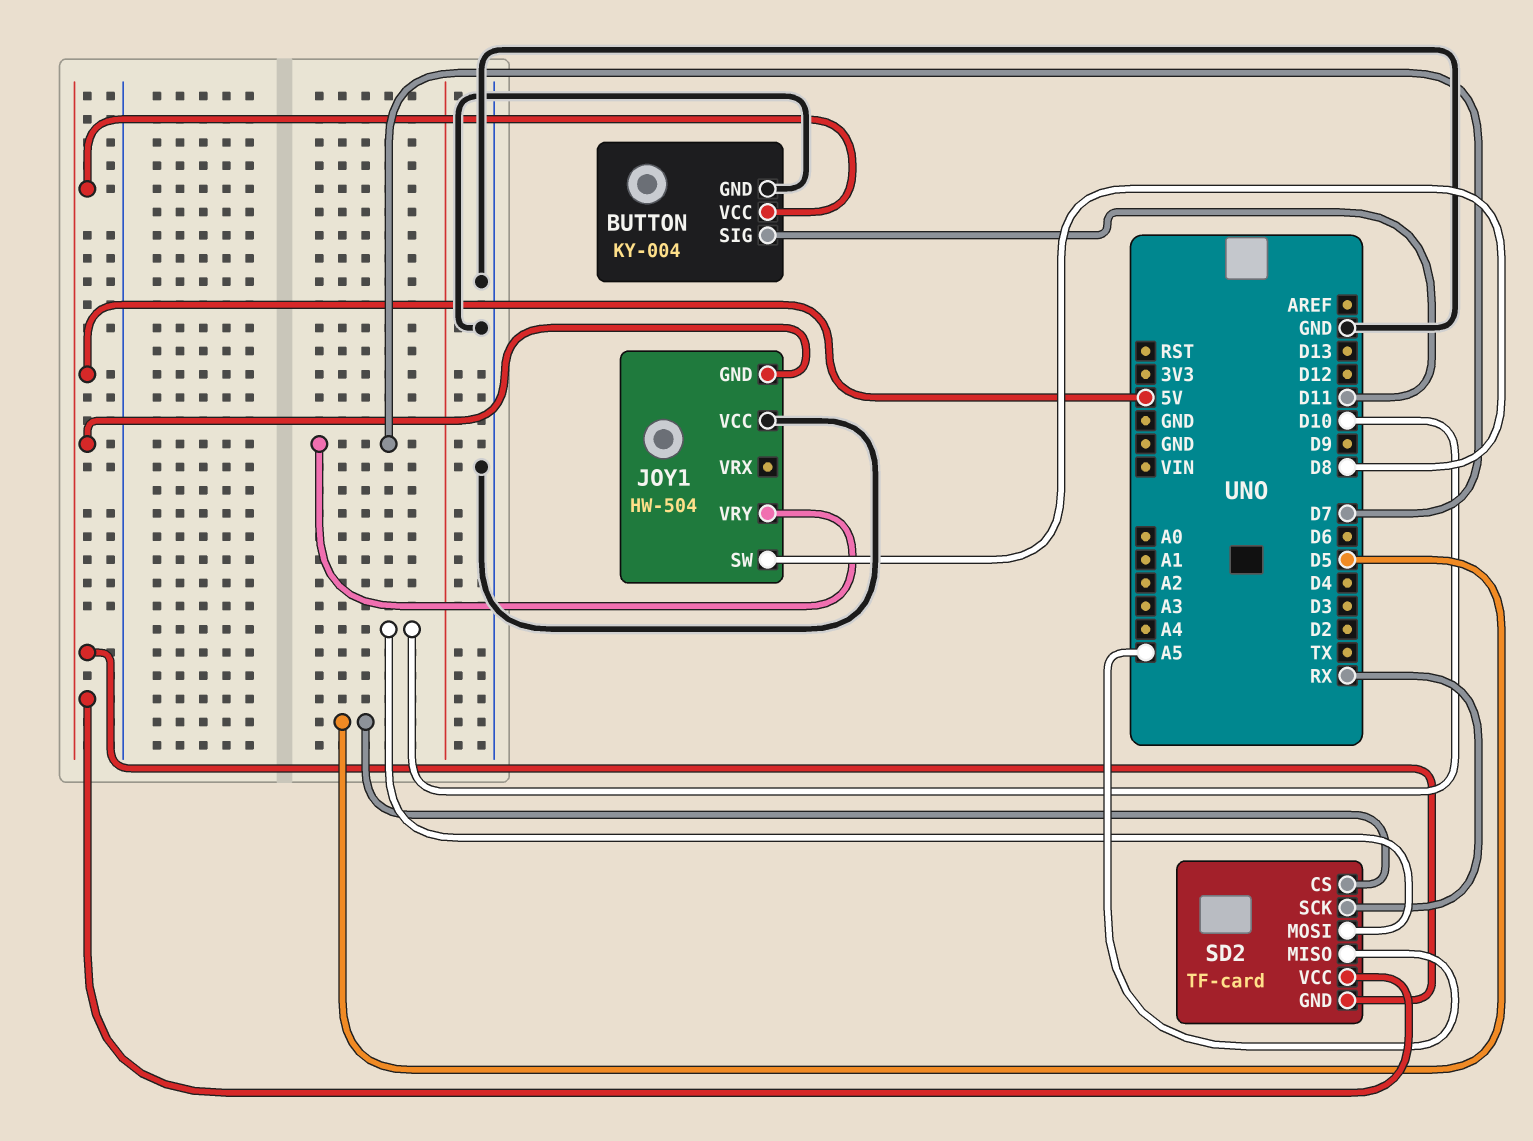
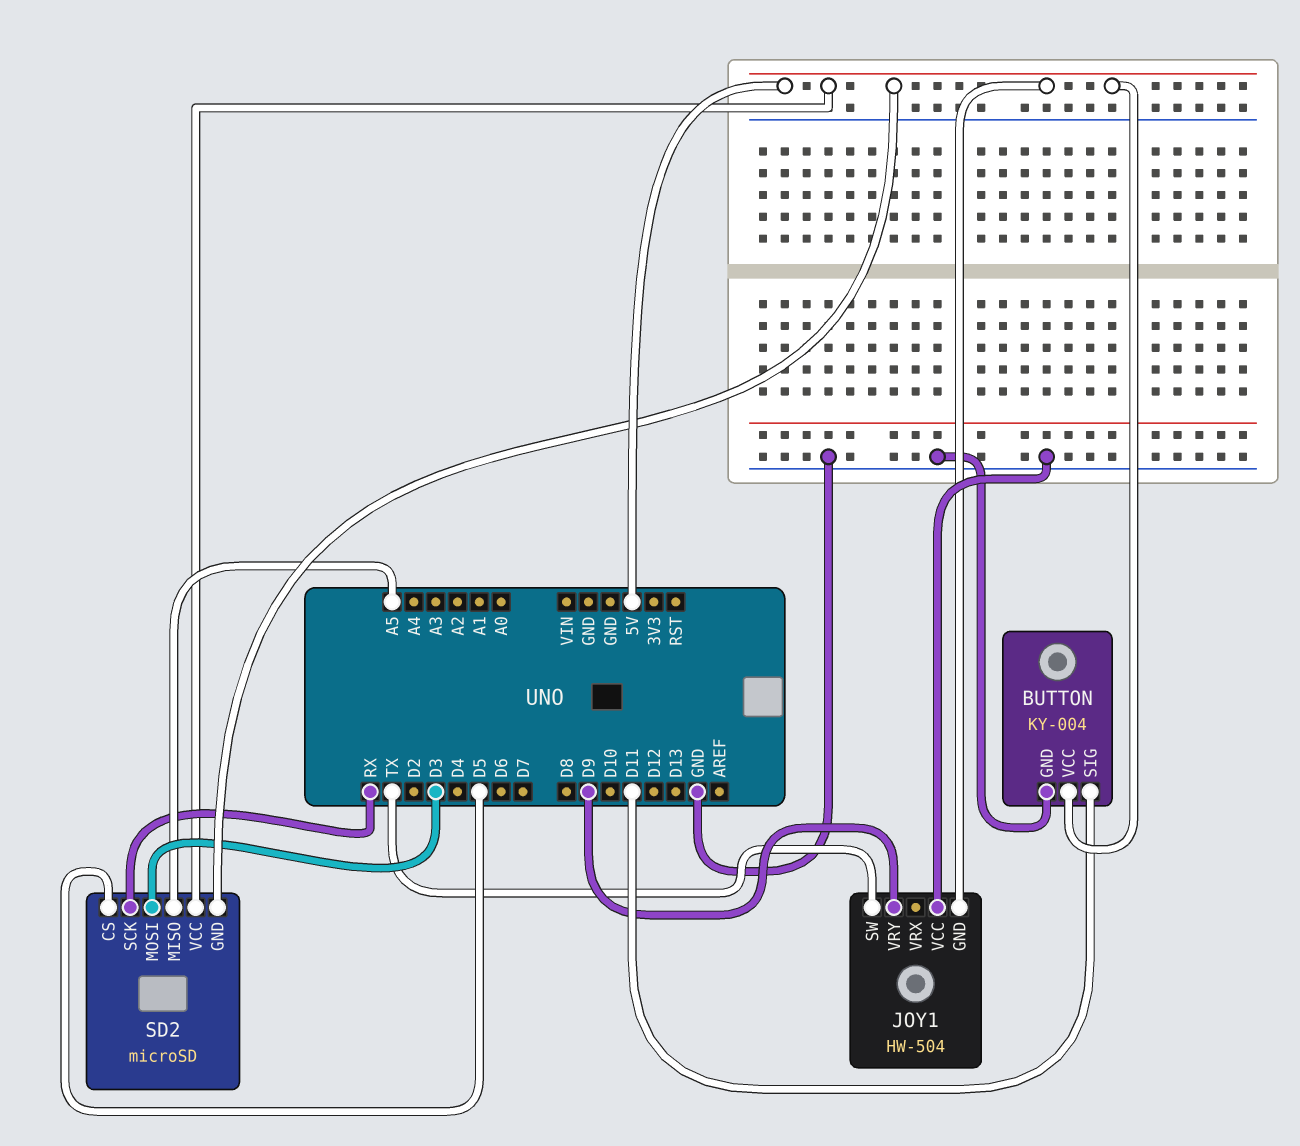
JOY1 pin SW: D8 -> TX
JOY1 pin VRY: D7 -> D9
SD2: TF-card -> microSD
SD2 pin MOSI: D10 -> D3

